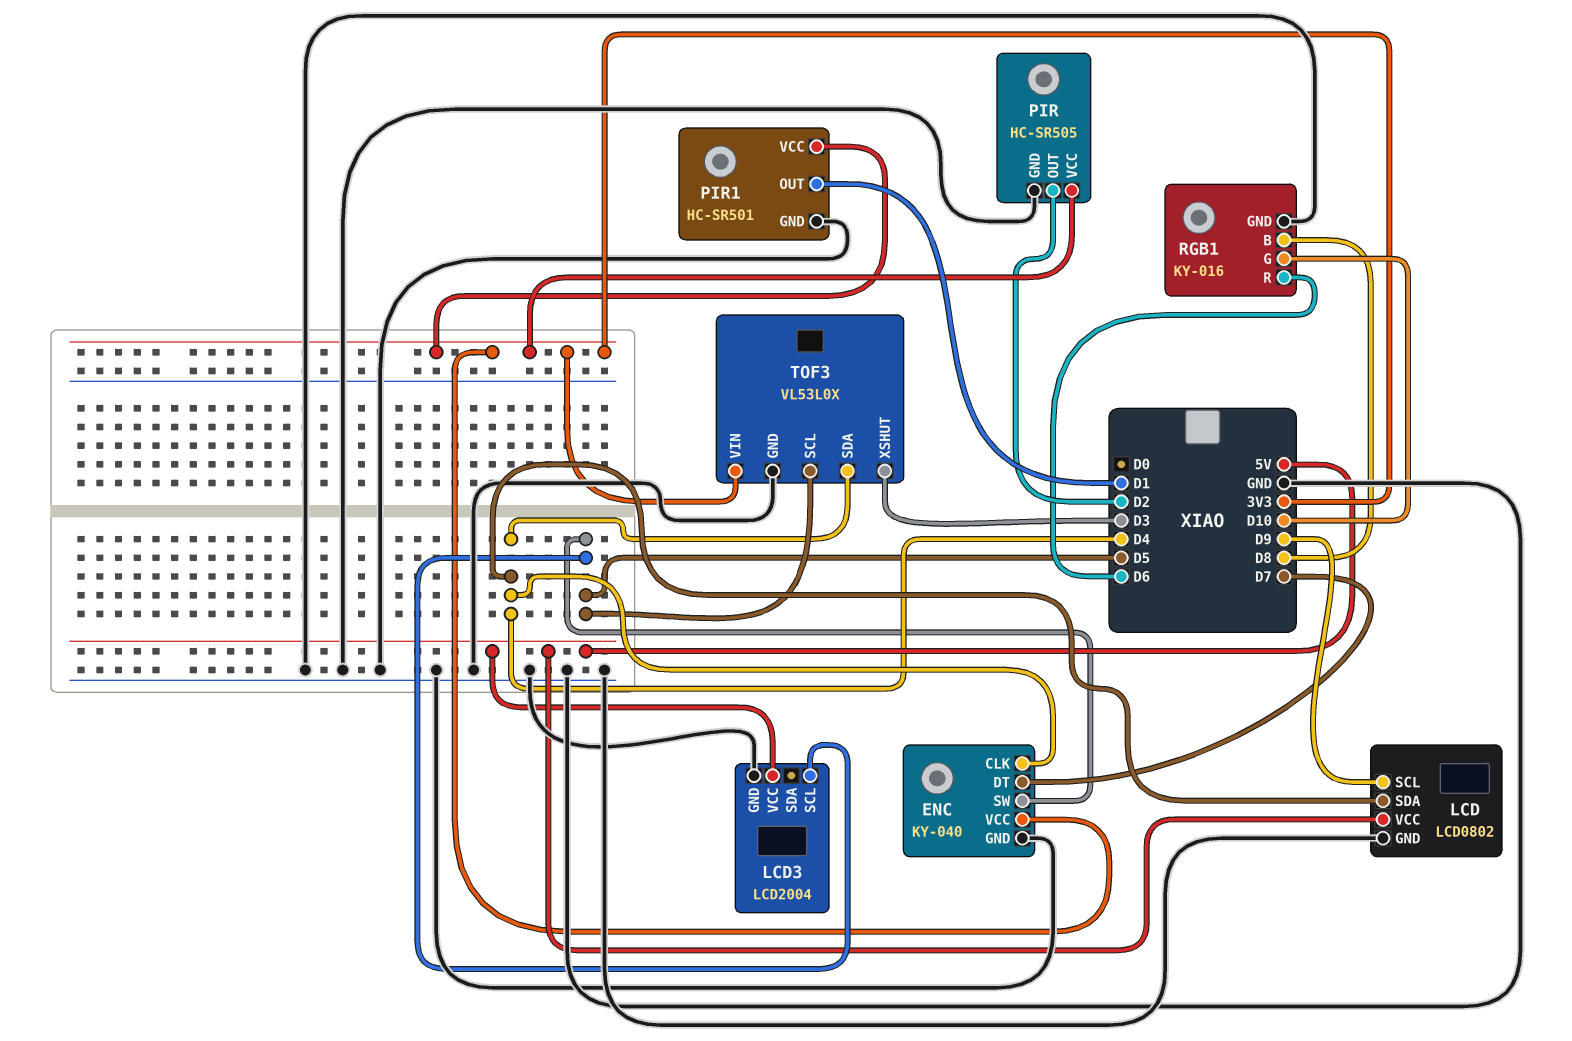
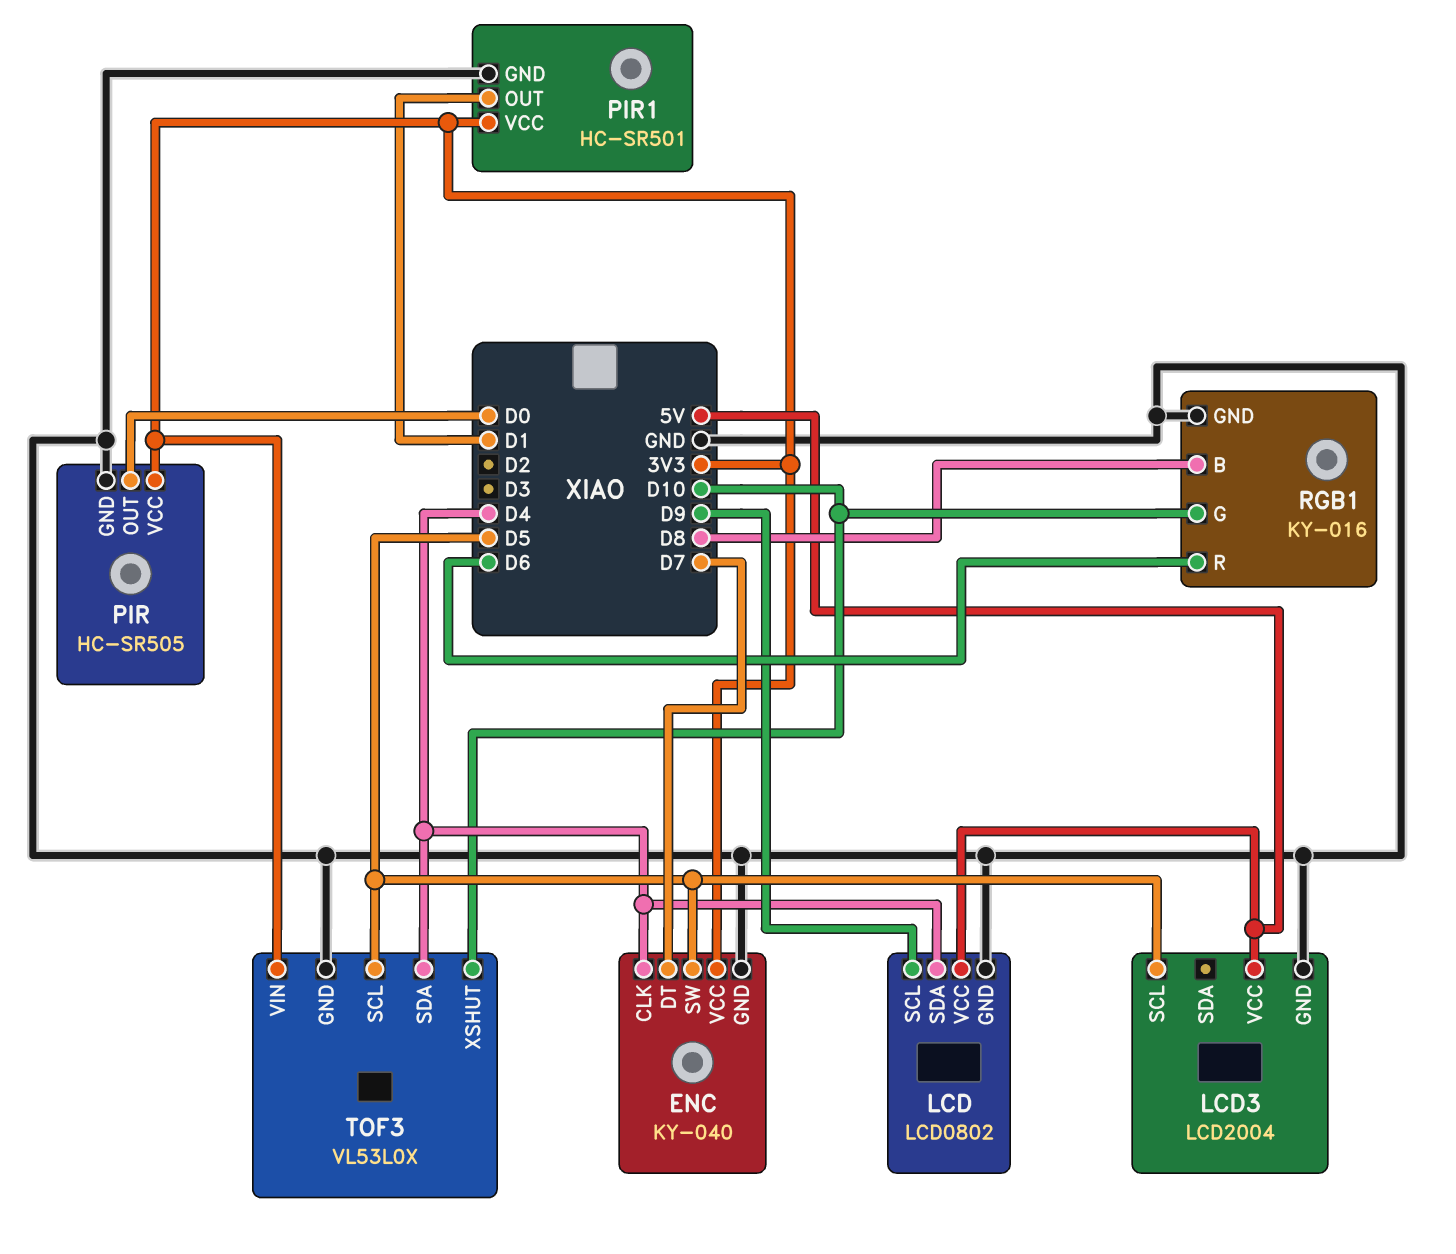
PIR pin OUT: D2 -> D0
TOF3 pin XSHUT: D3 -> D10

